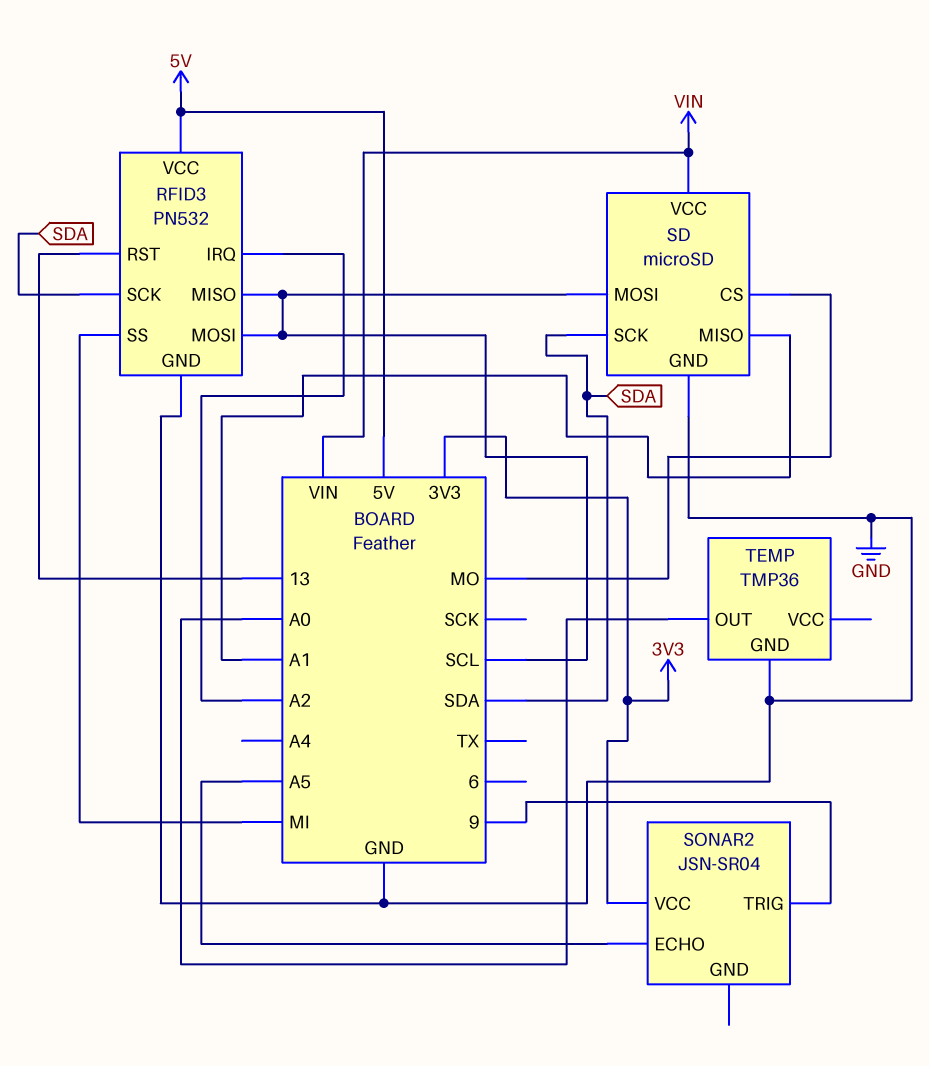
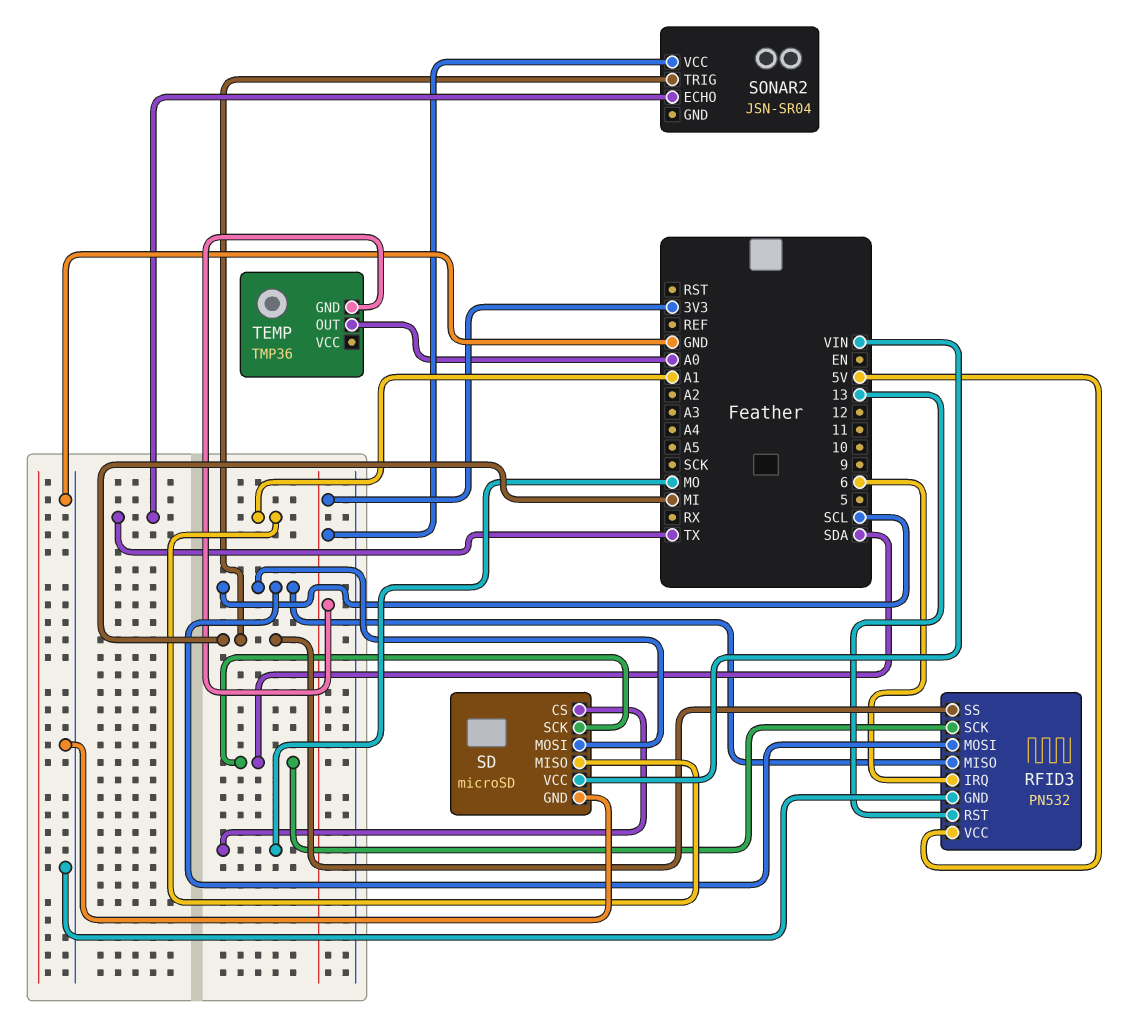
RFID3 pin IRQ: A2 -> 6
SONAR2 pin ECHO: A5 -> TX
SONAR2 pin TRIG: 9 -> MI
TEMP pin GND: GND -> 3V3

